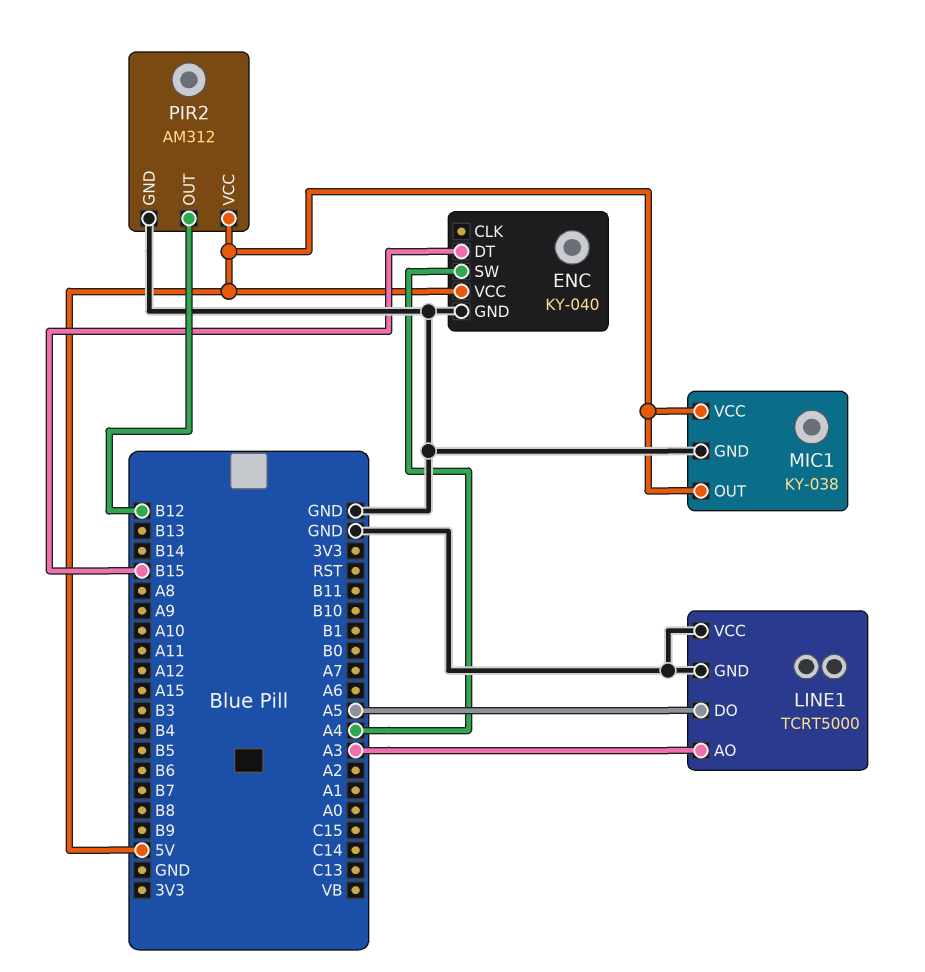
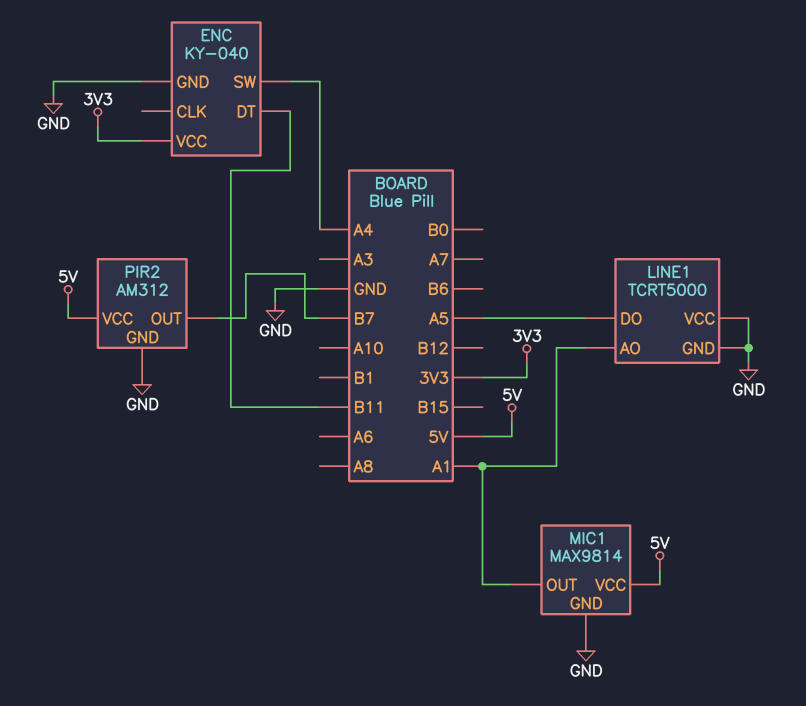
ENC pin DT: B15 -> B11
ENC pin VCC: 5V -> 3V3
LINE1 pin AO: A3 -> A1
MIC1: KY-038 -> MAX9814
MIC1 pin OUT: 5V -> A1
PIR2 pin OUT: B12 -> B7

